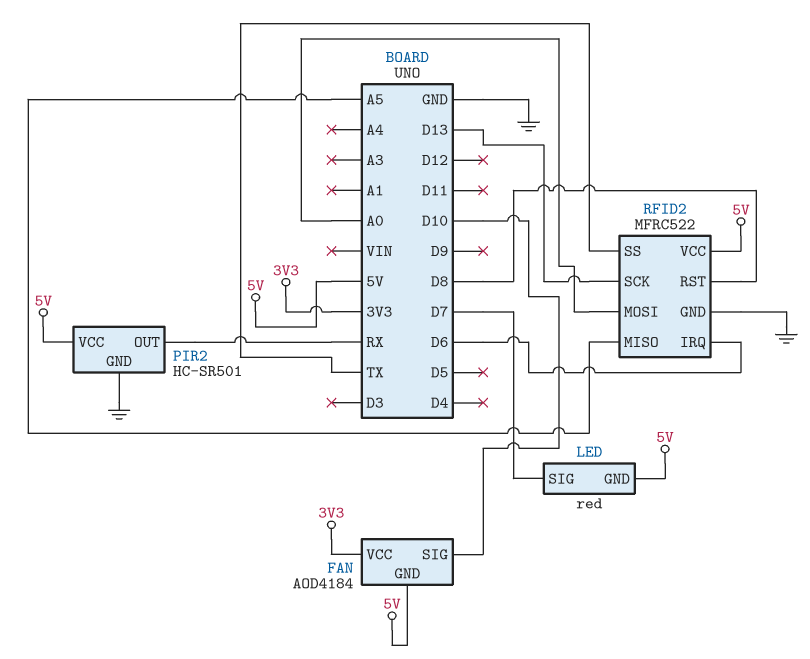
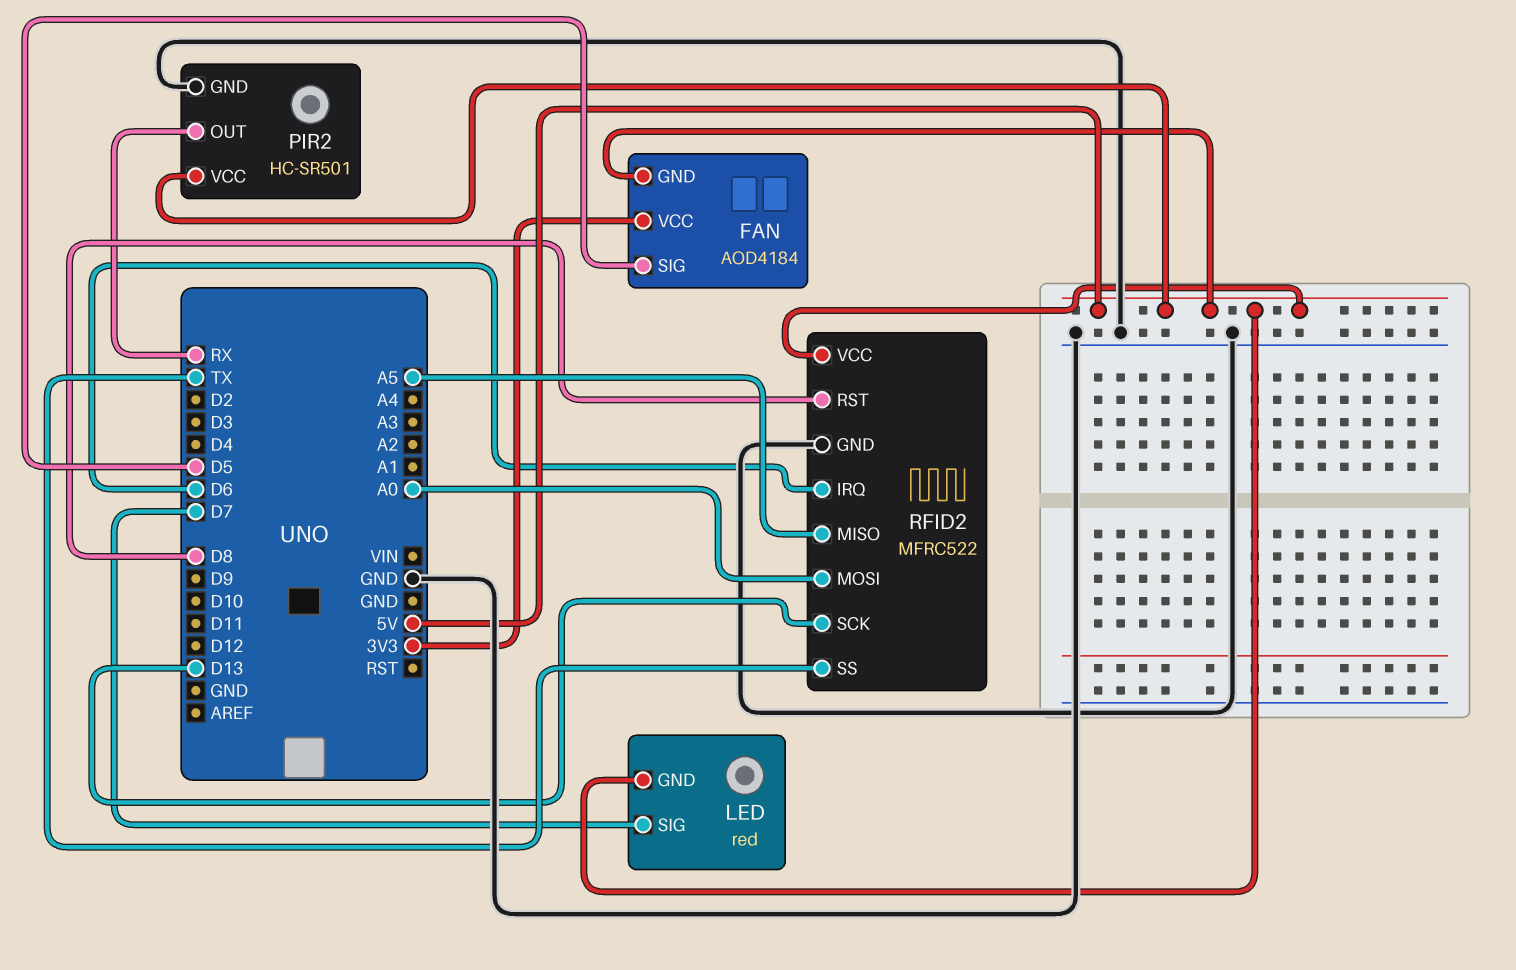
FAN pin SIG: D10 -> D5

